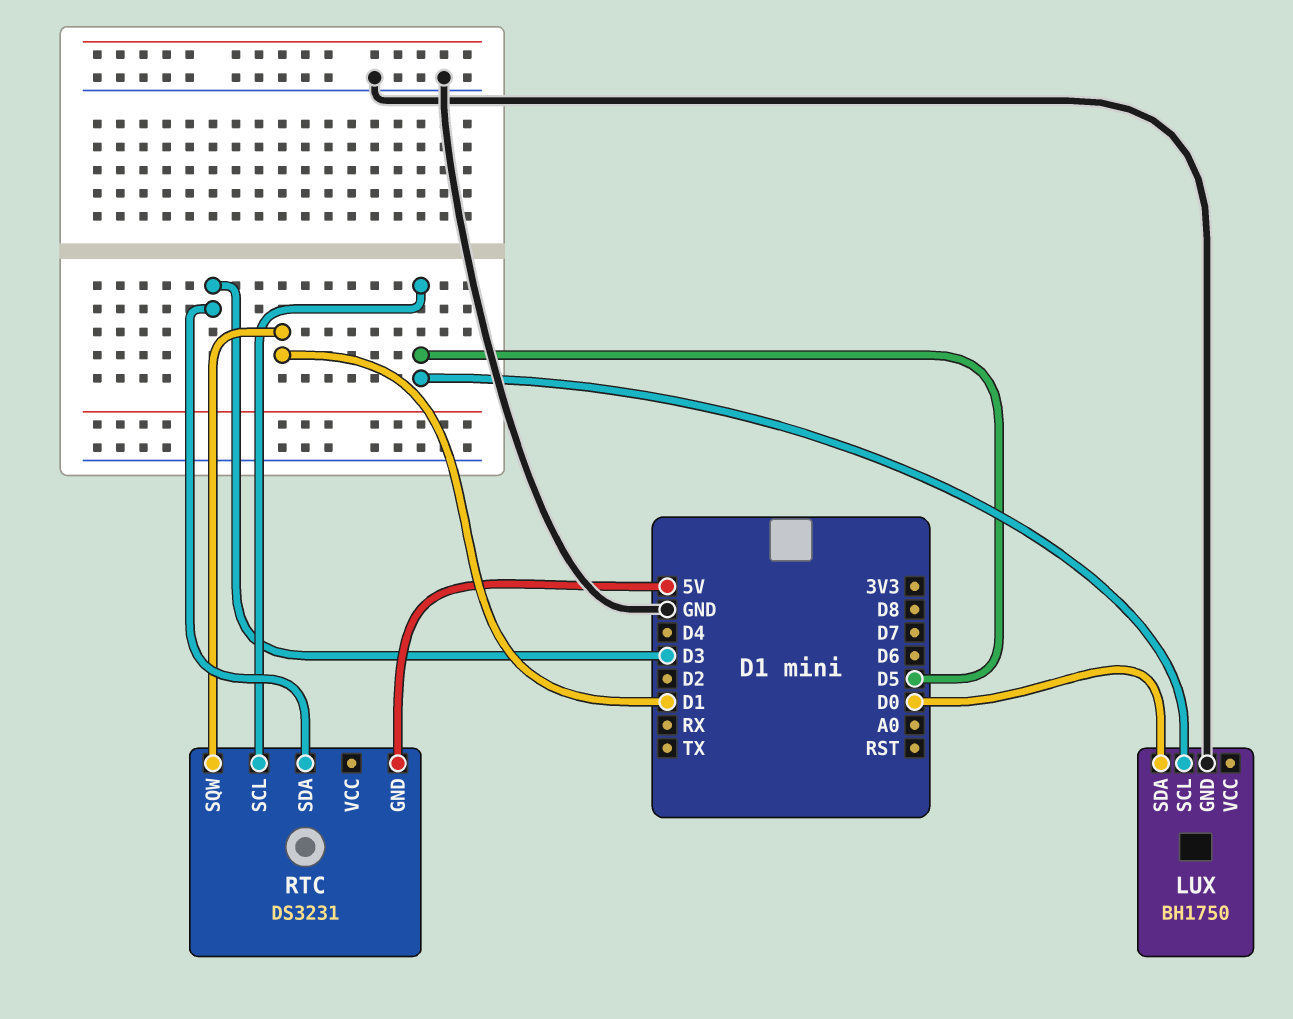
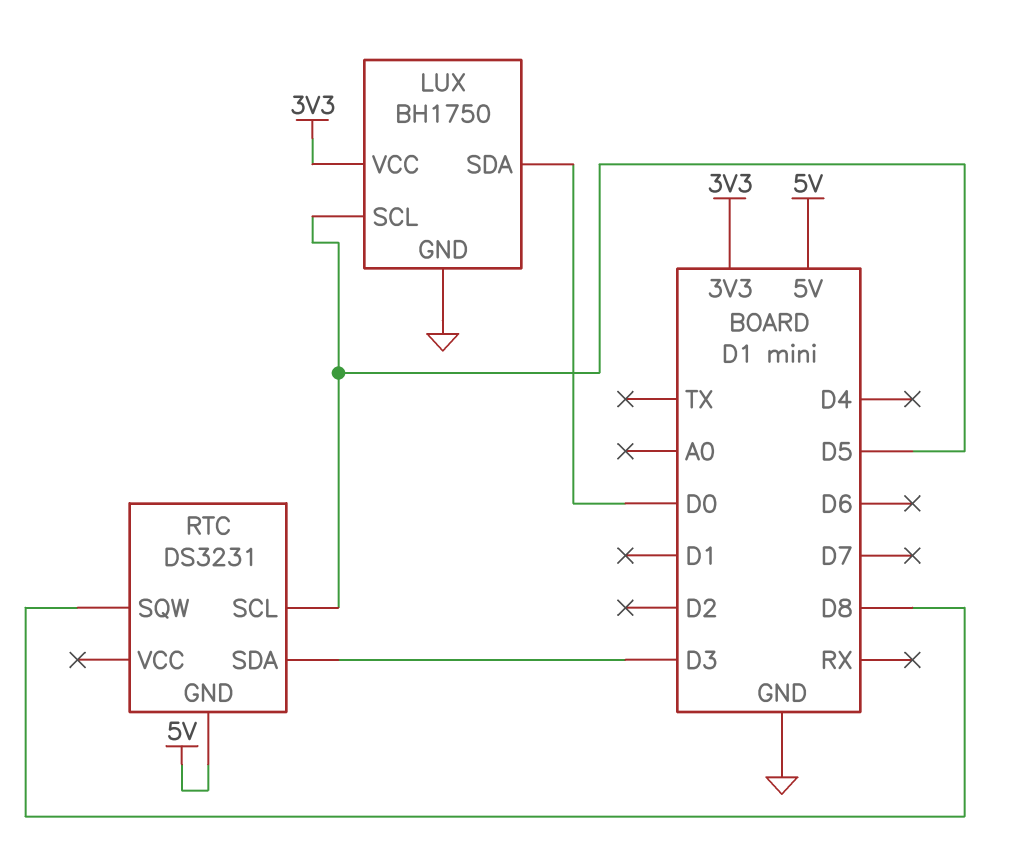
LUX pin VCC: none -> 3V3
RTC pin SQW: D1 -> D8

